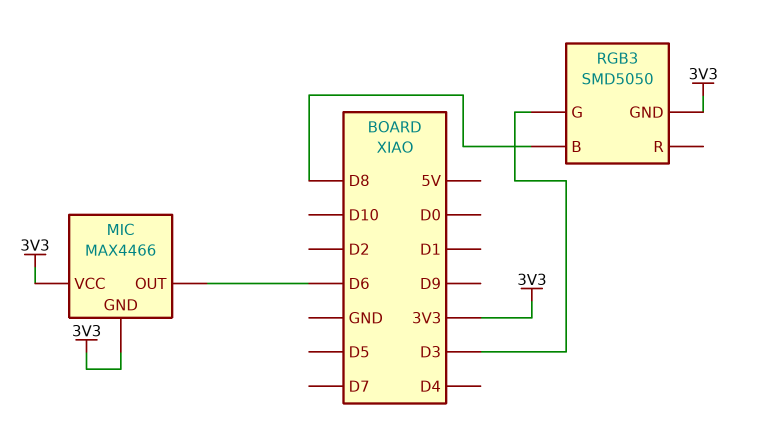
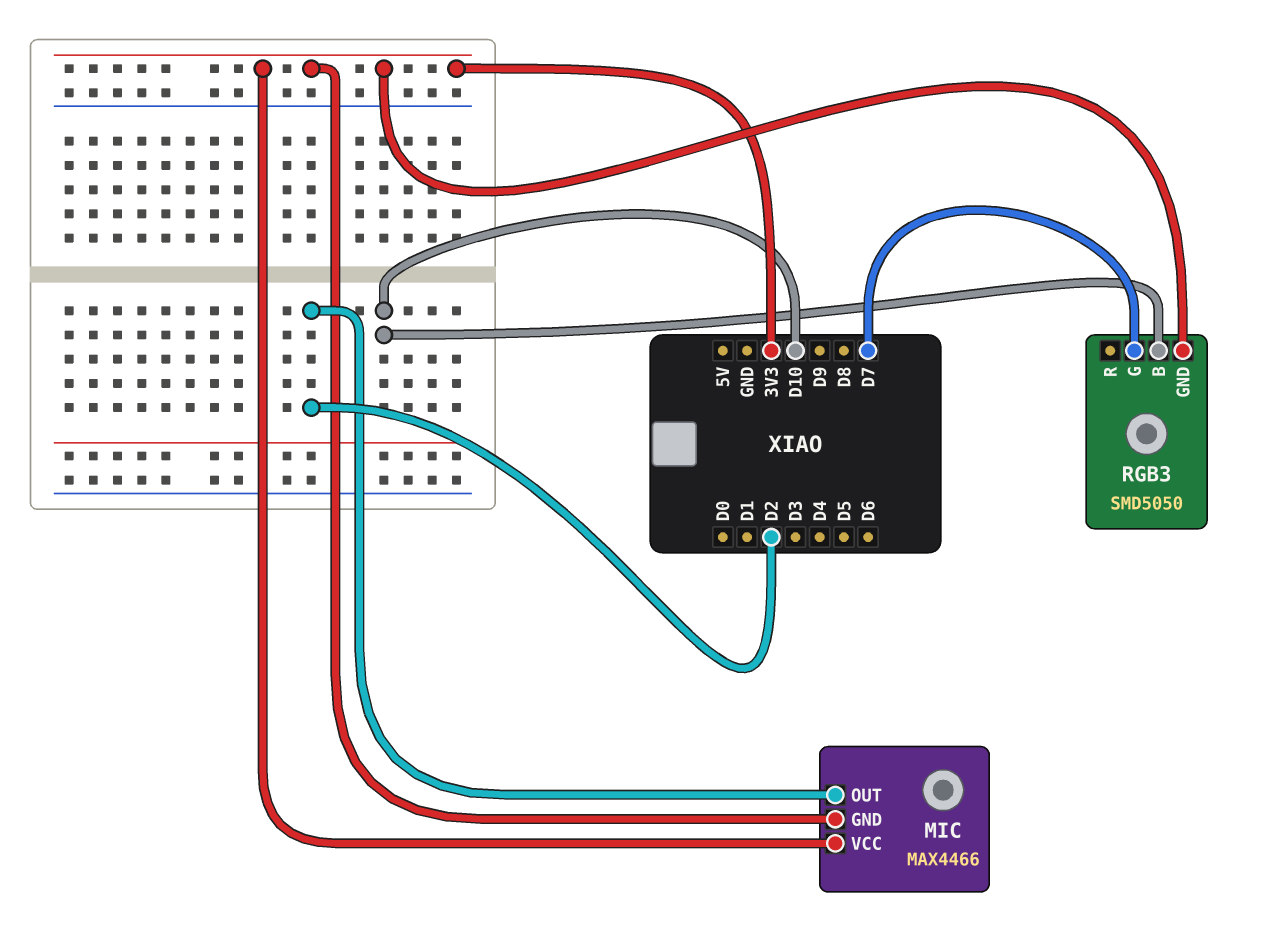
MIC pin OUT: D6 -> D2
RGB3 pin B: D8 -> D10
RGB3 pin G: D3 -> D7

